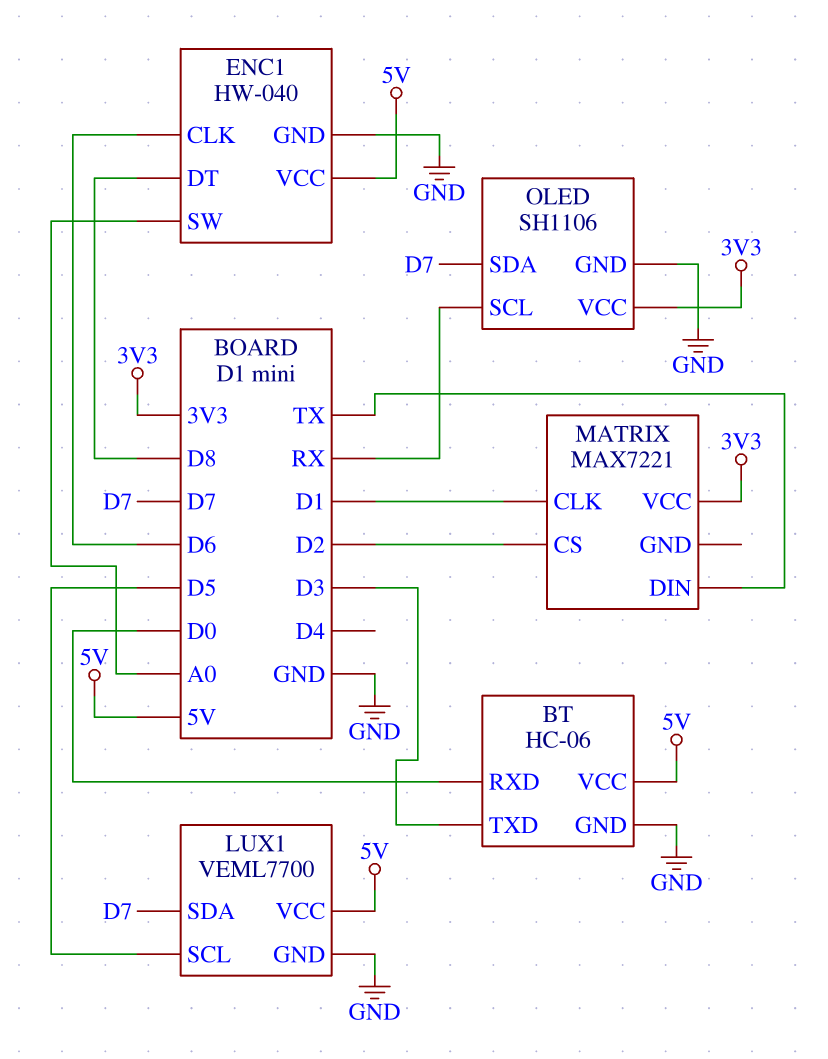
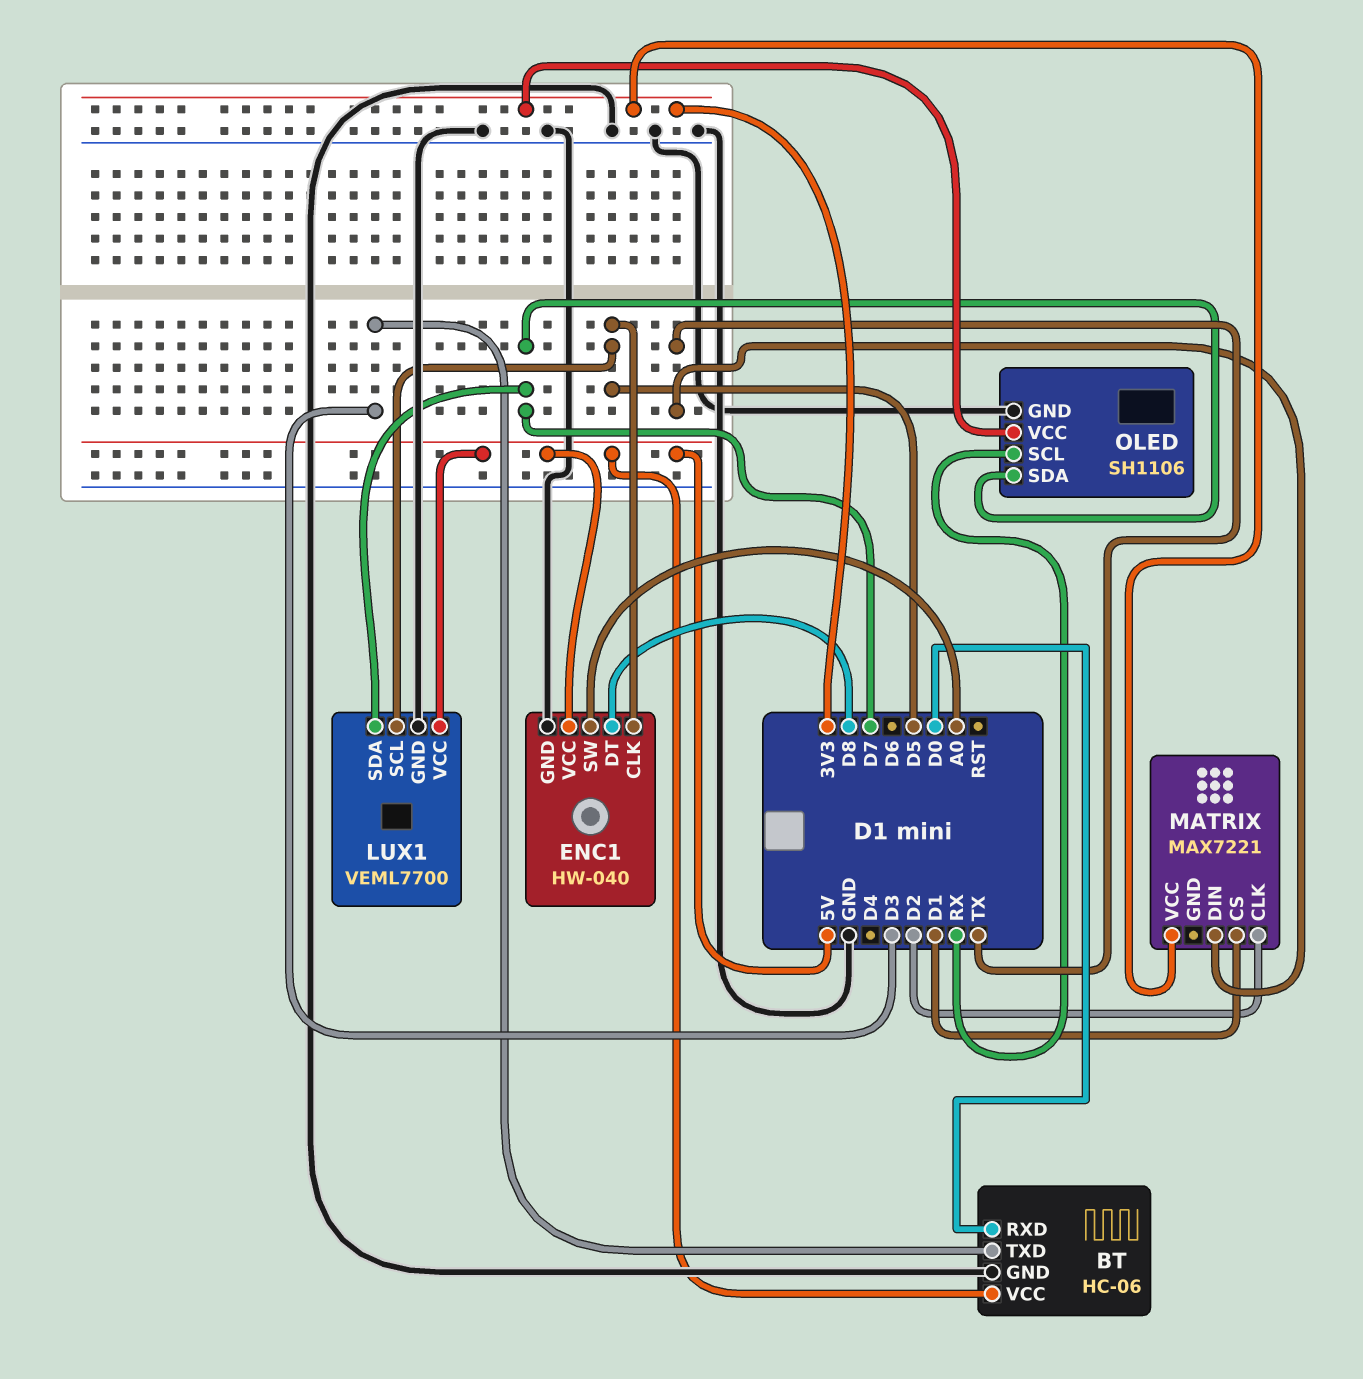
ENC1 pin CLK: D6 -> D5
MATRIX pin CLK: D1 -> D2
MATRIX pin CS: D2 -> D1

